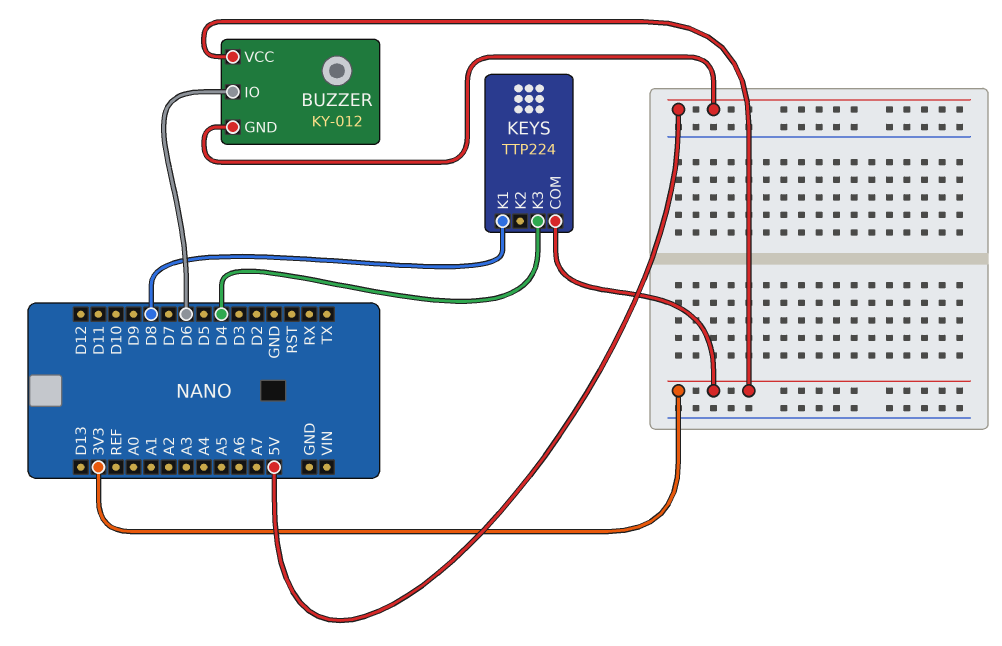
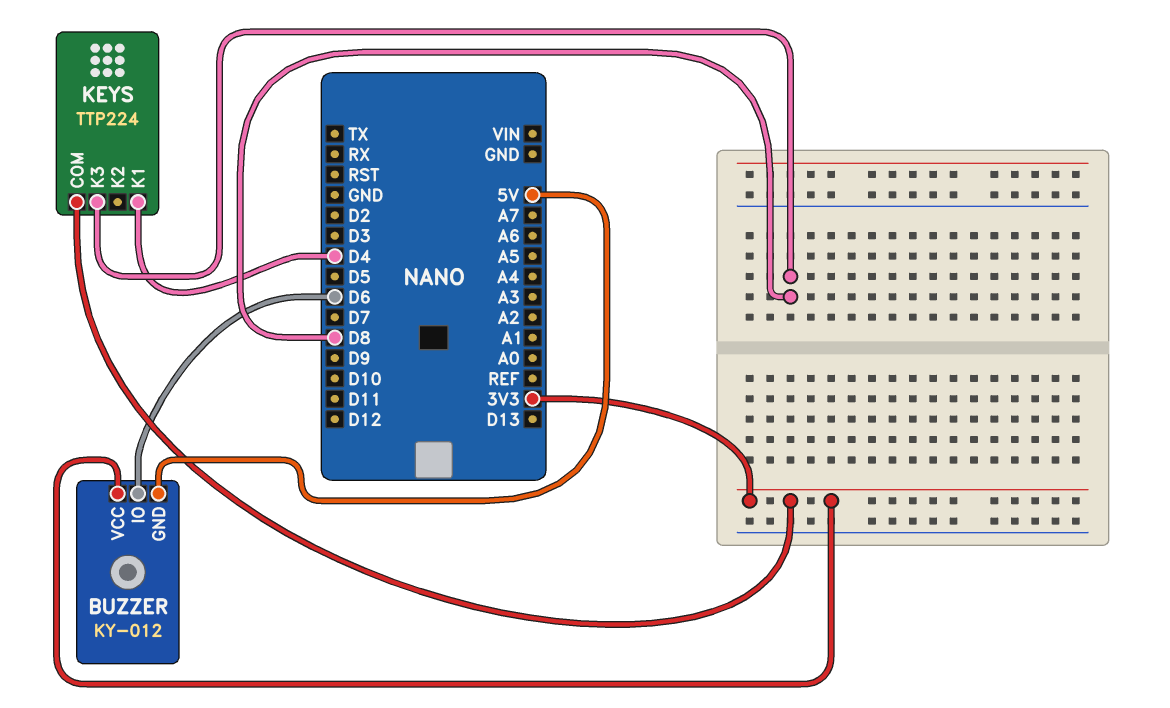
KEYS pin K1: D8 -> D4
KEYS pin K3: D4 -> D8

